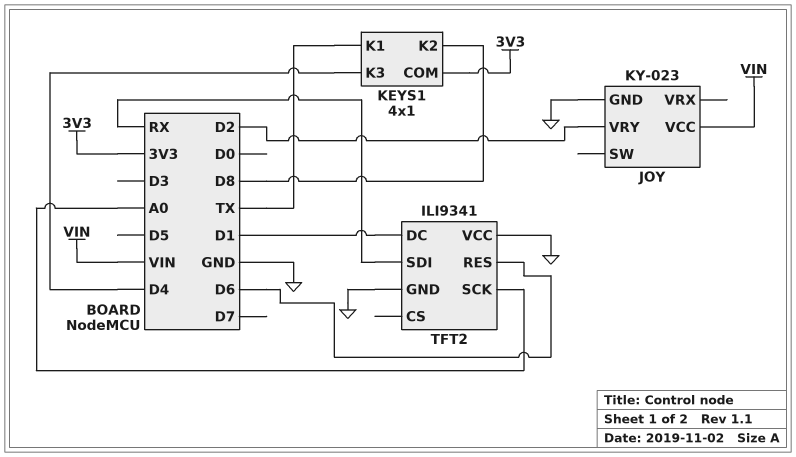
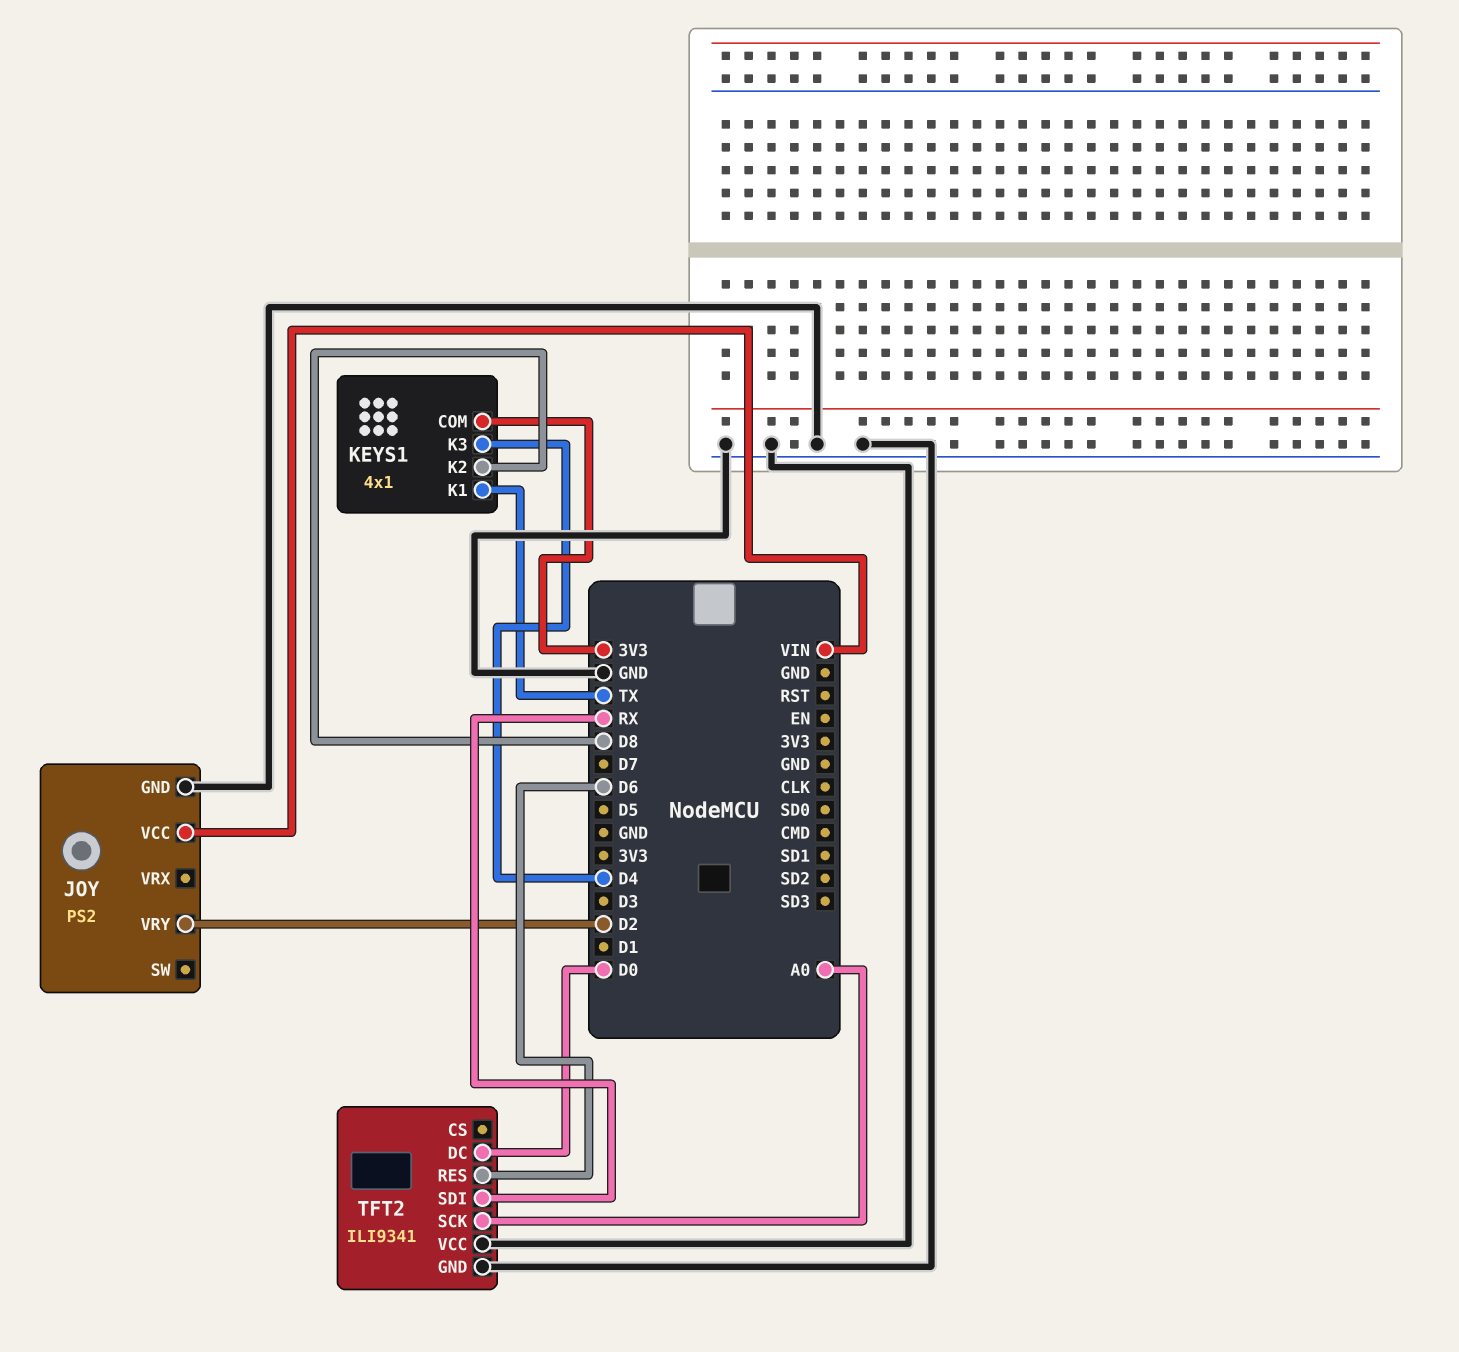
JOY: KY-023 -> PS2
TFT2 pin DC: D1 -> D0

